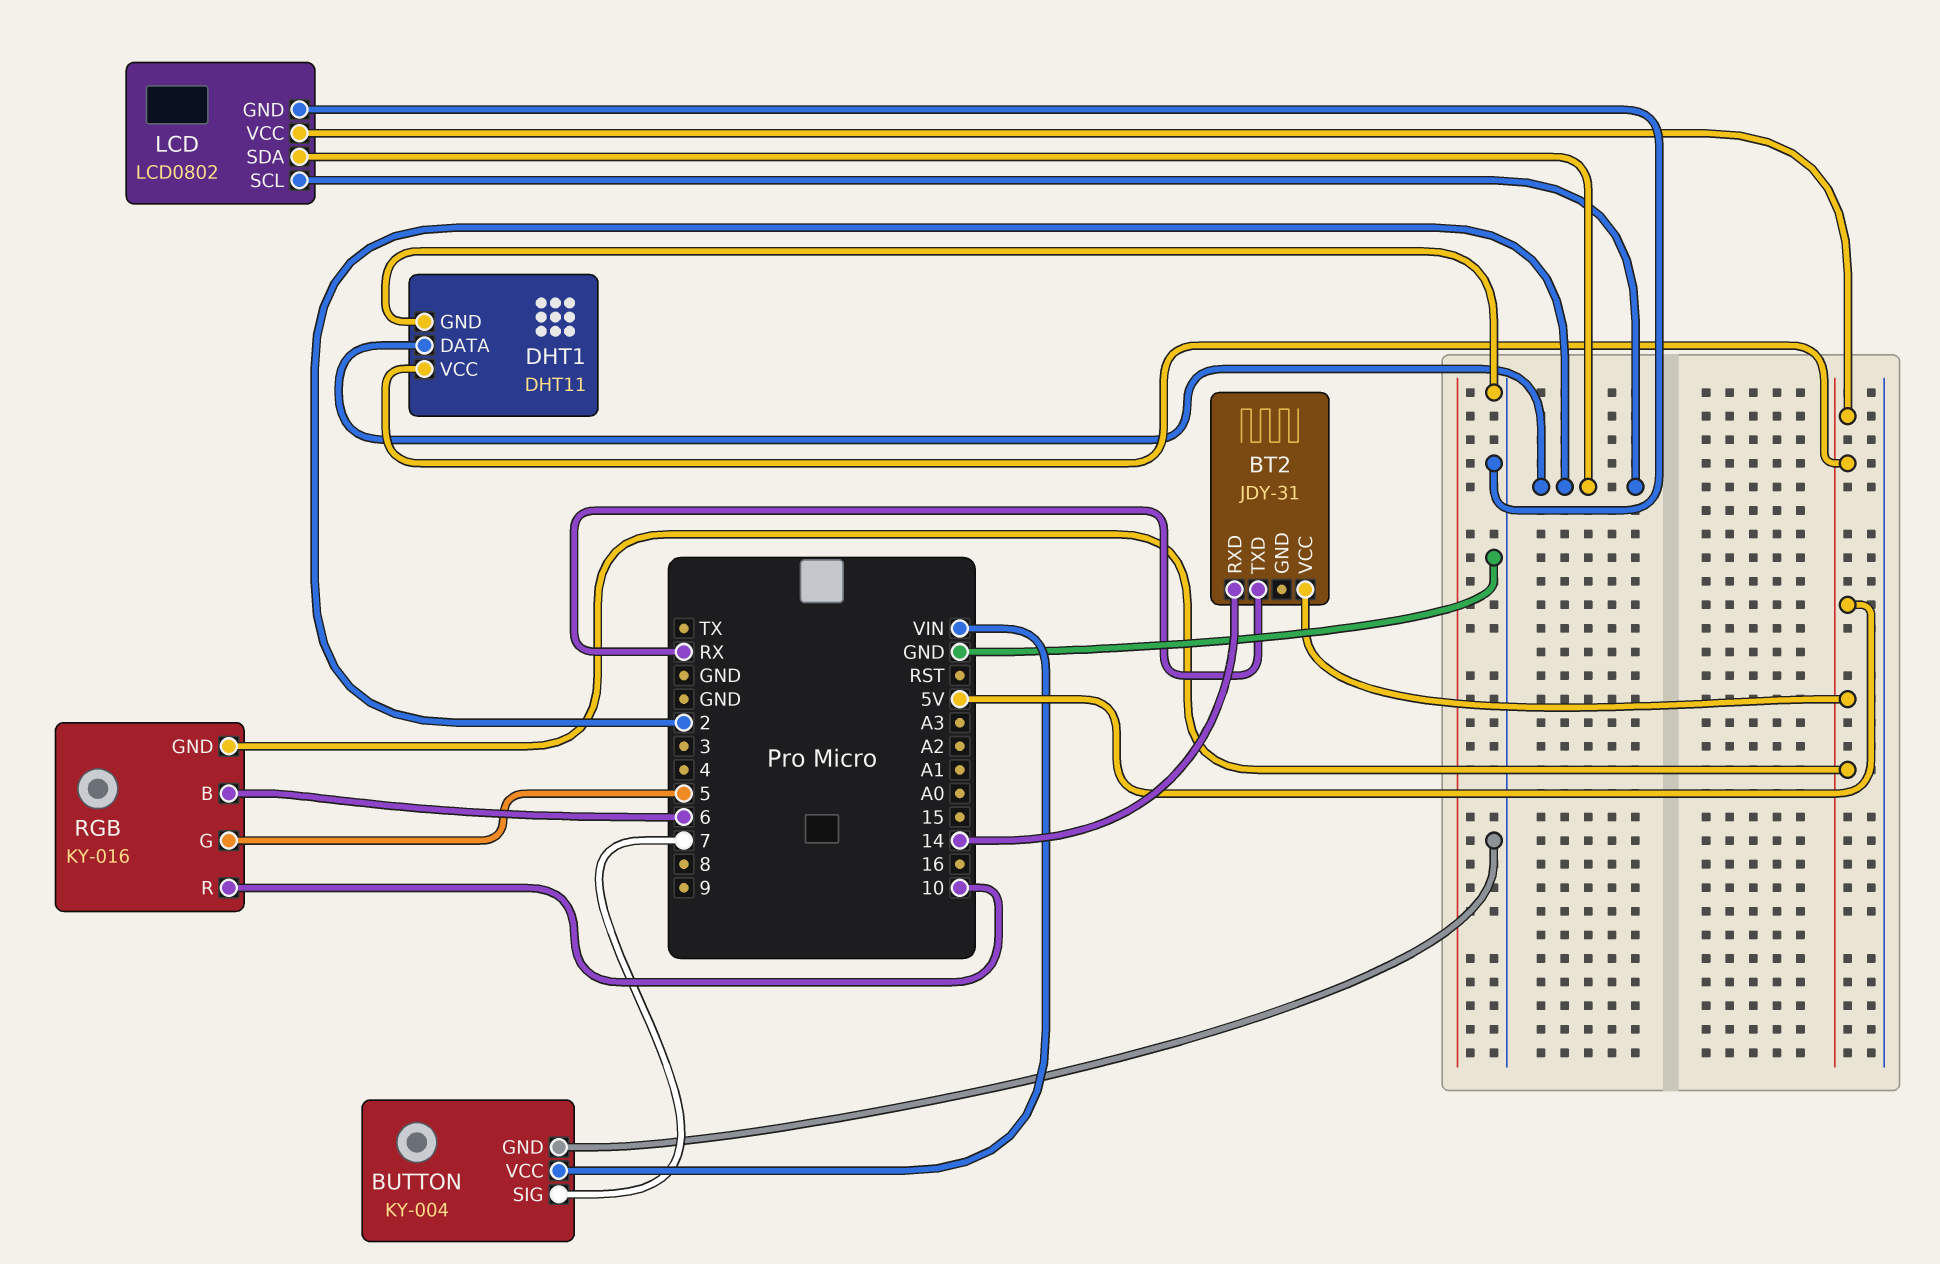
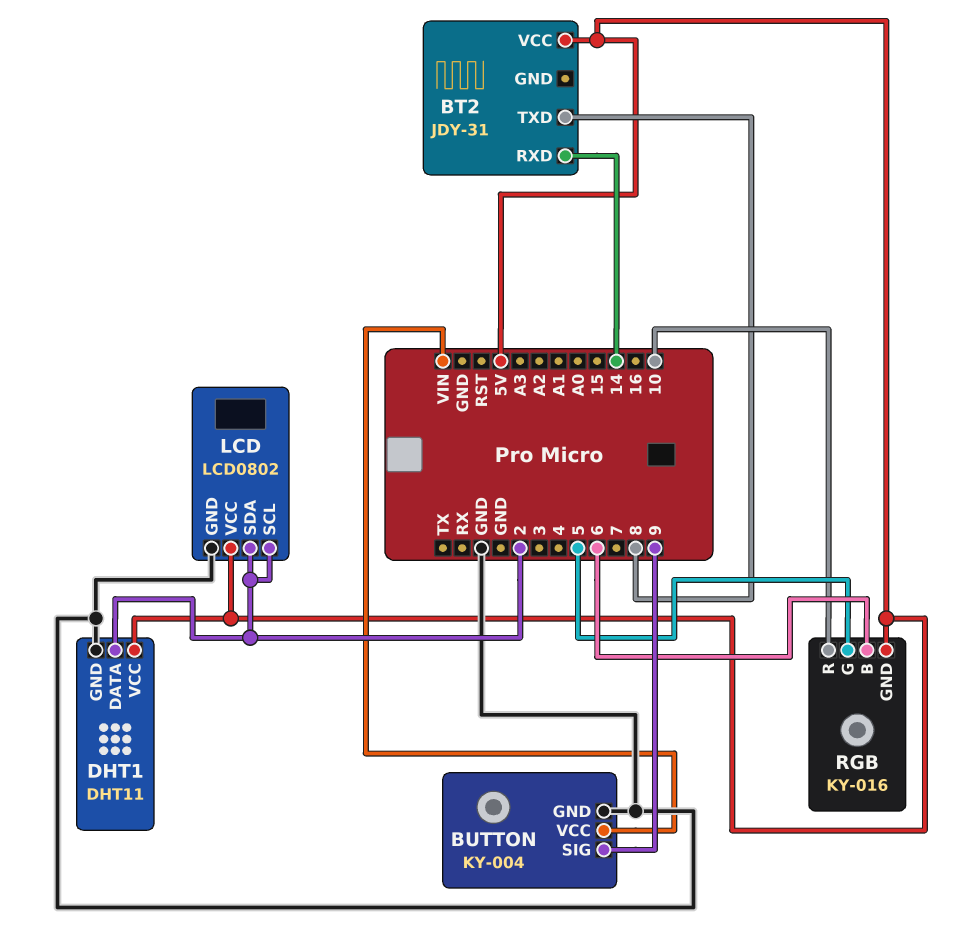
BT2 pin TXD: RX -> 8
BUTTON pin SIG: 7 -> 9

